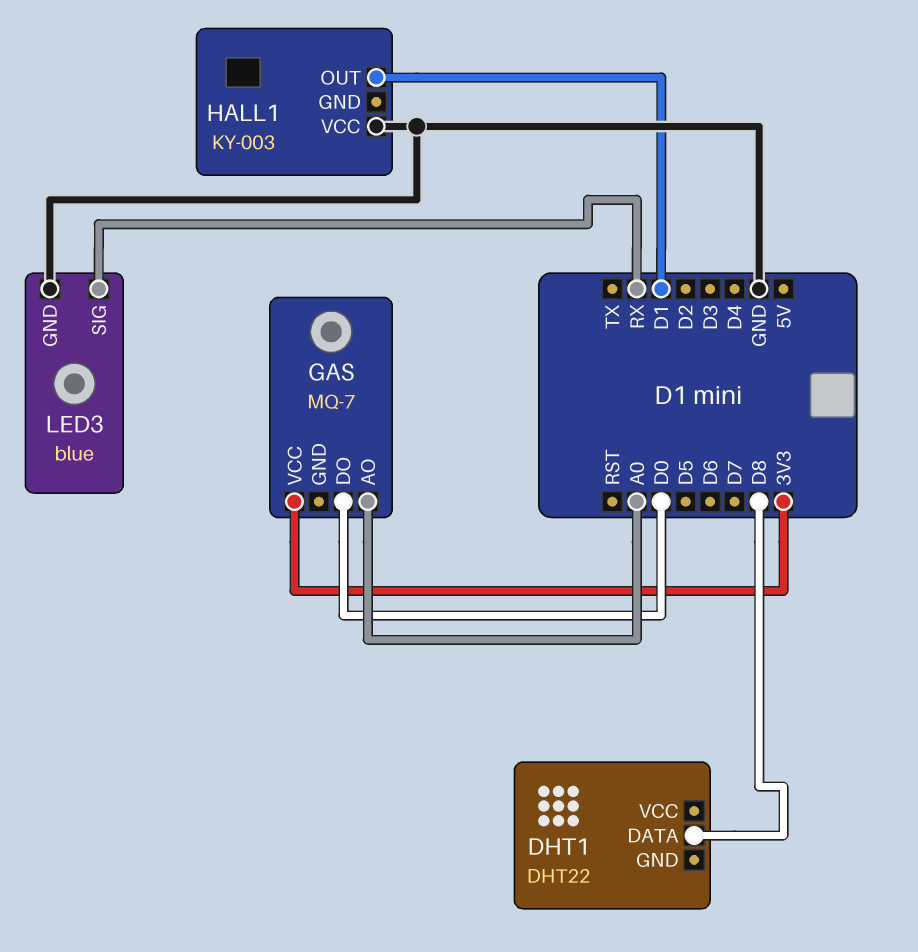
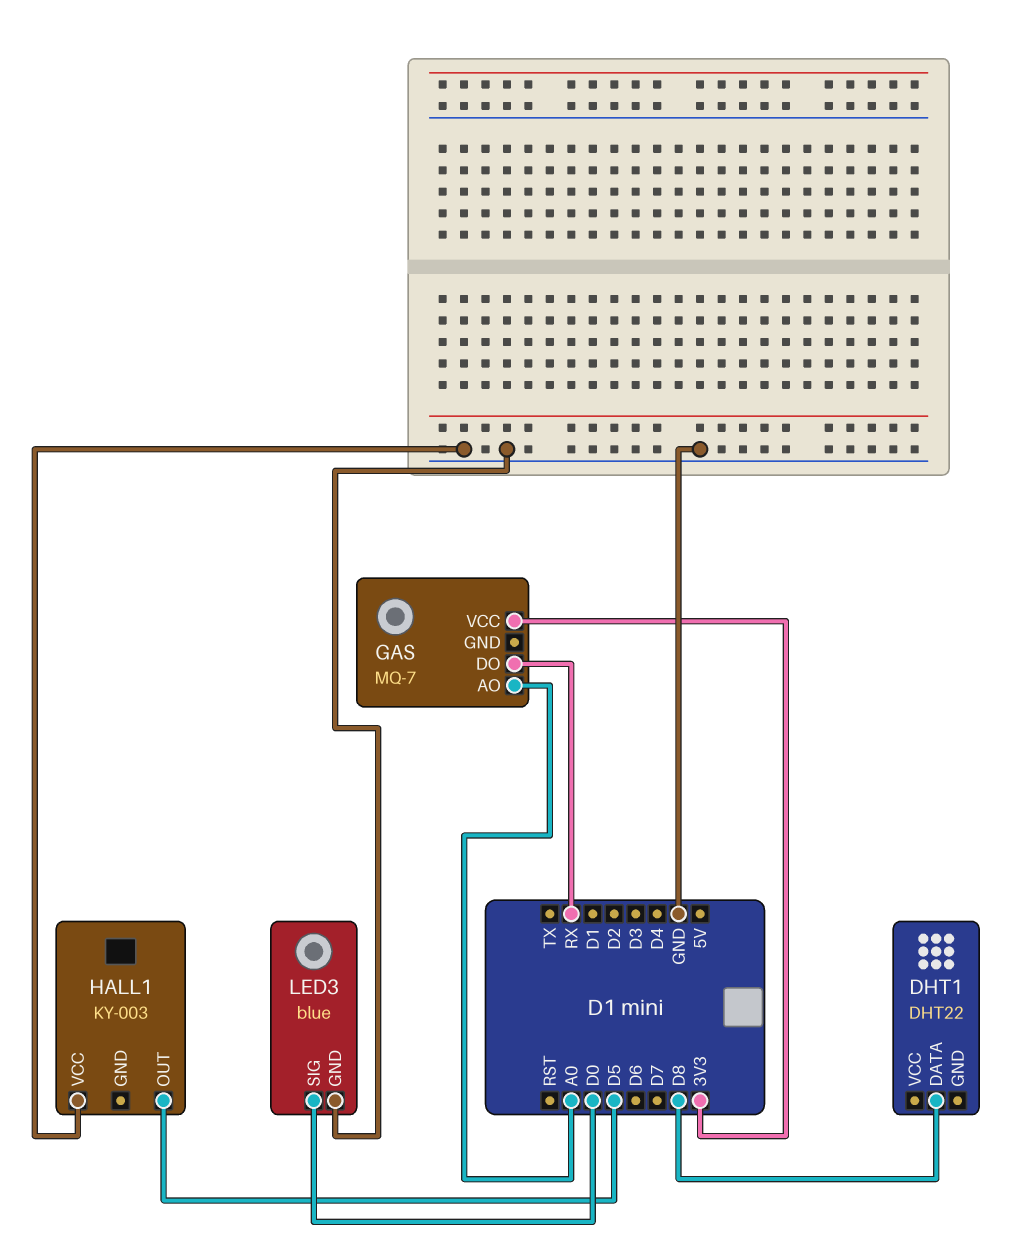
GAS pin DO: D0 -> RX
HALL1 pin OUT: D1 -> D5
LED3 pin SIG: RX -> D0

